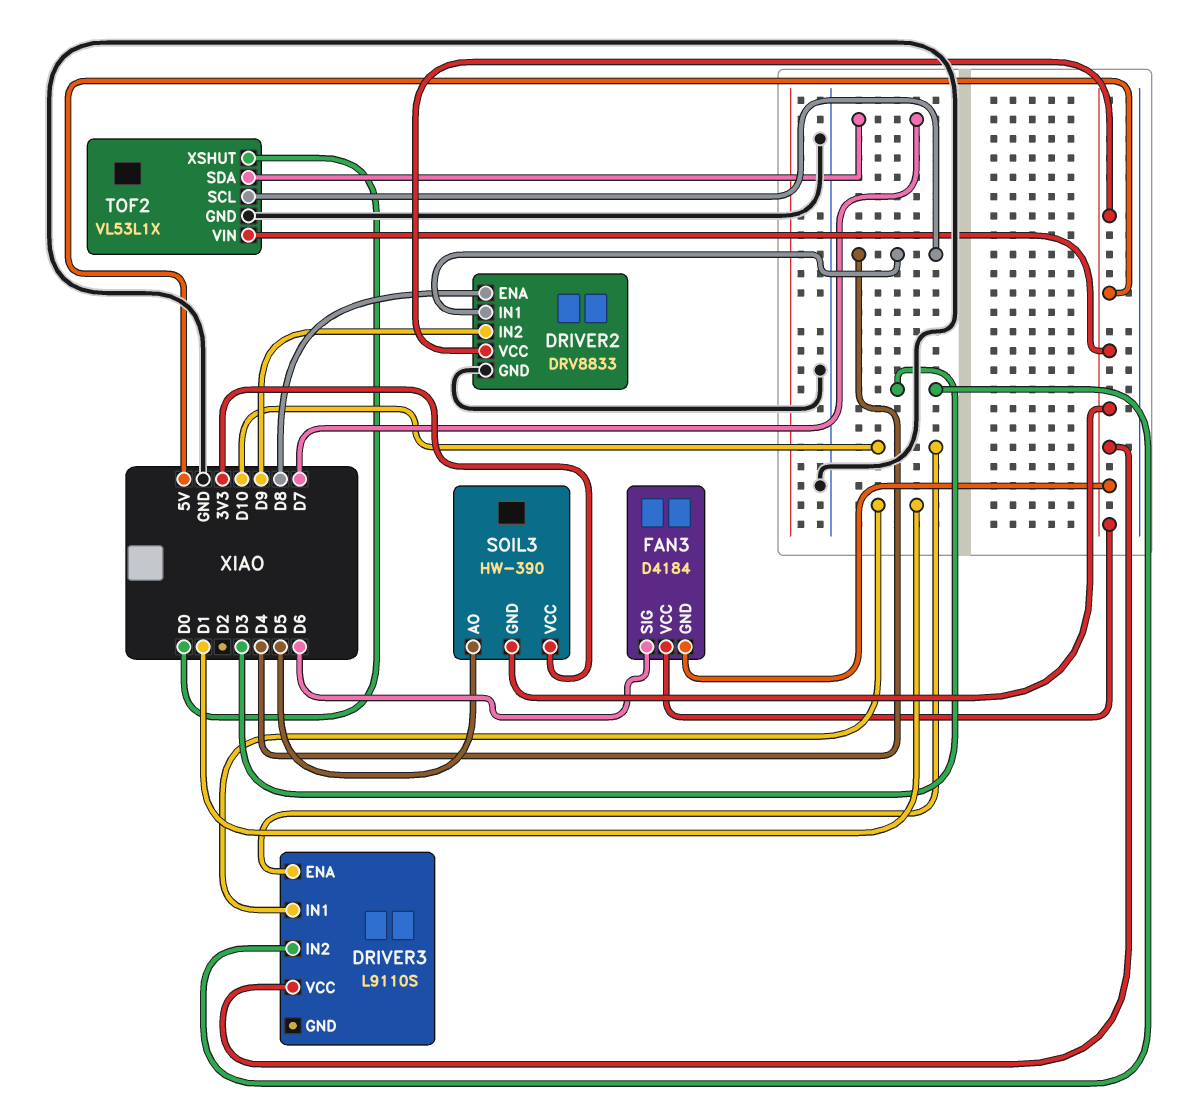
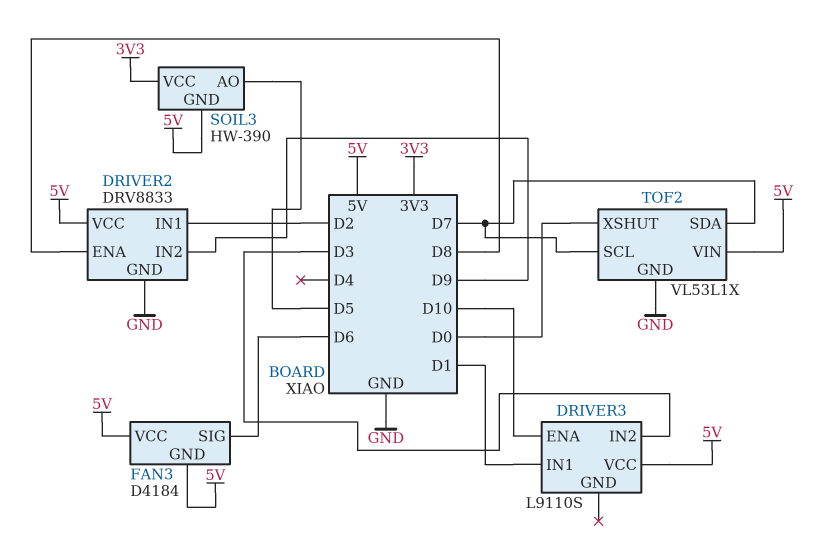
DRIVER2 pin IN1: D4 -> D2
TOF2 pin SCL: D4 -> D7

